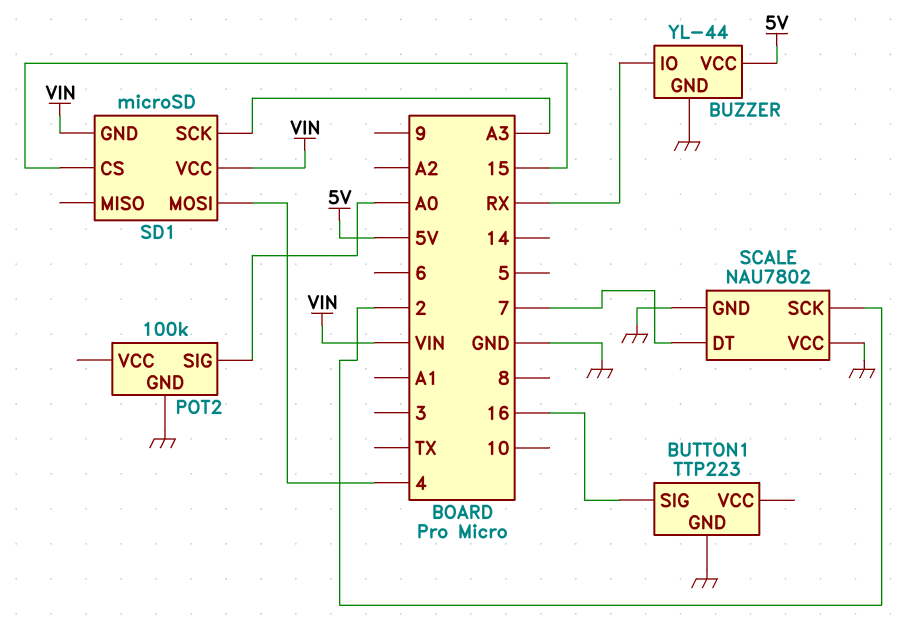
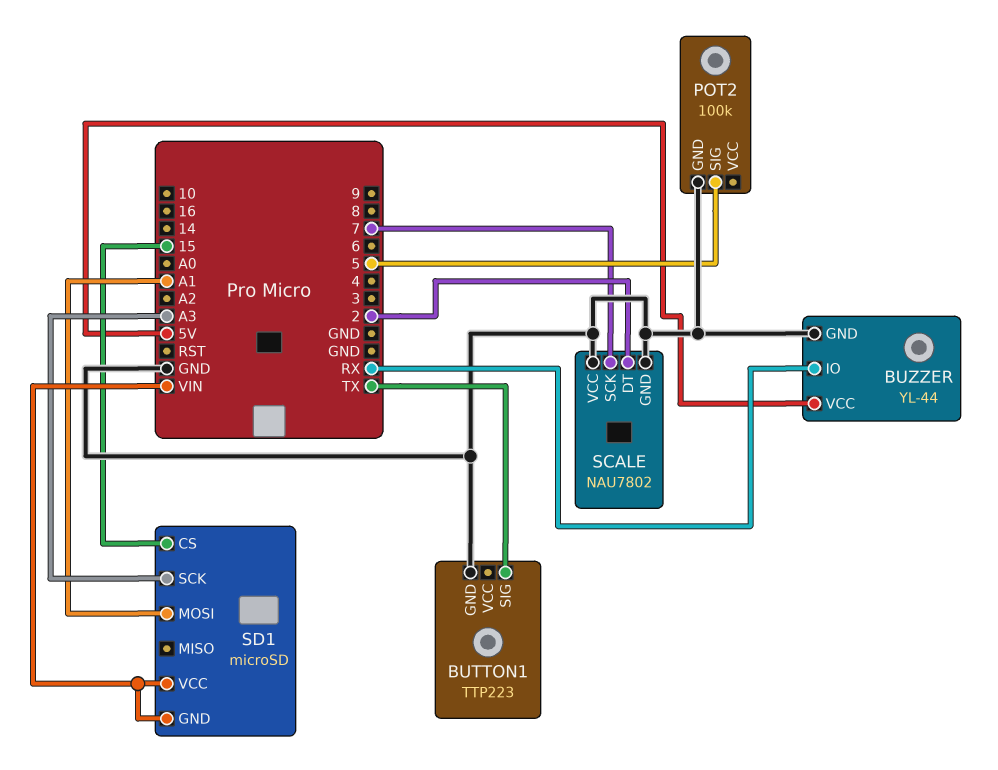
BUTTON1 pin SIG: 16 -> TX
POT2 pin SIG: A0 -> 5
SCALE pin DT: 7 -> 2
SCALE pin SCK: 2 -> 7
SD1 pin MOSI: 4 -> A1

